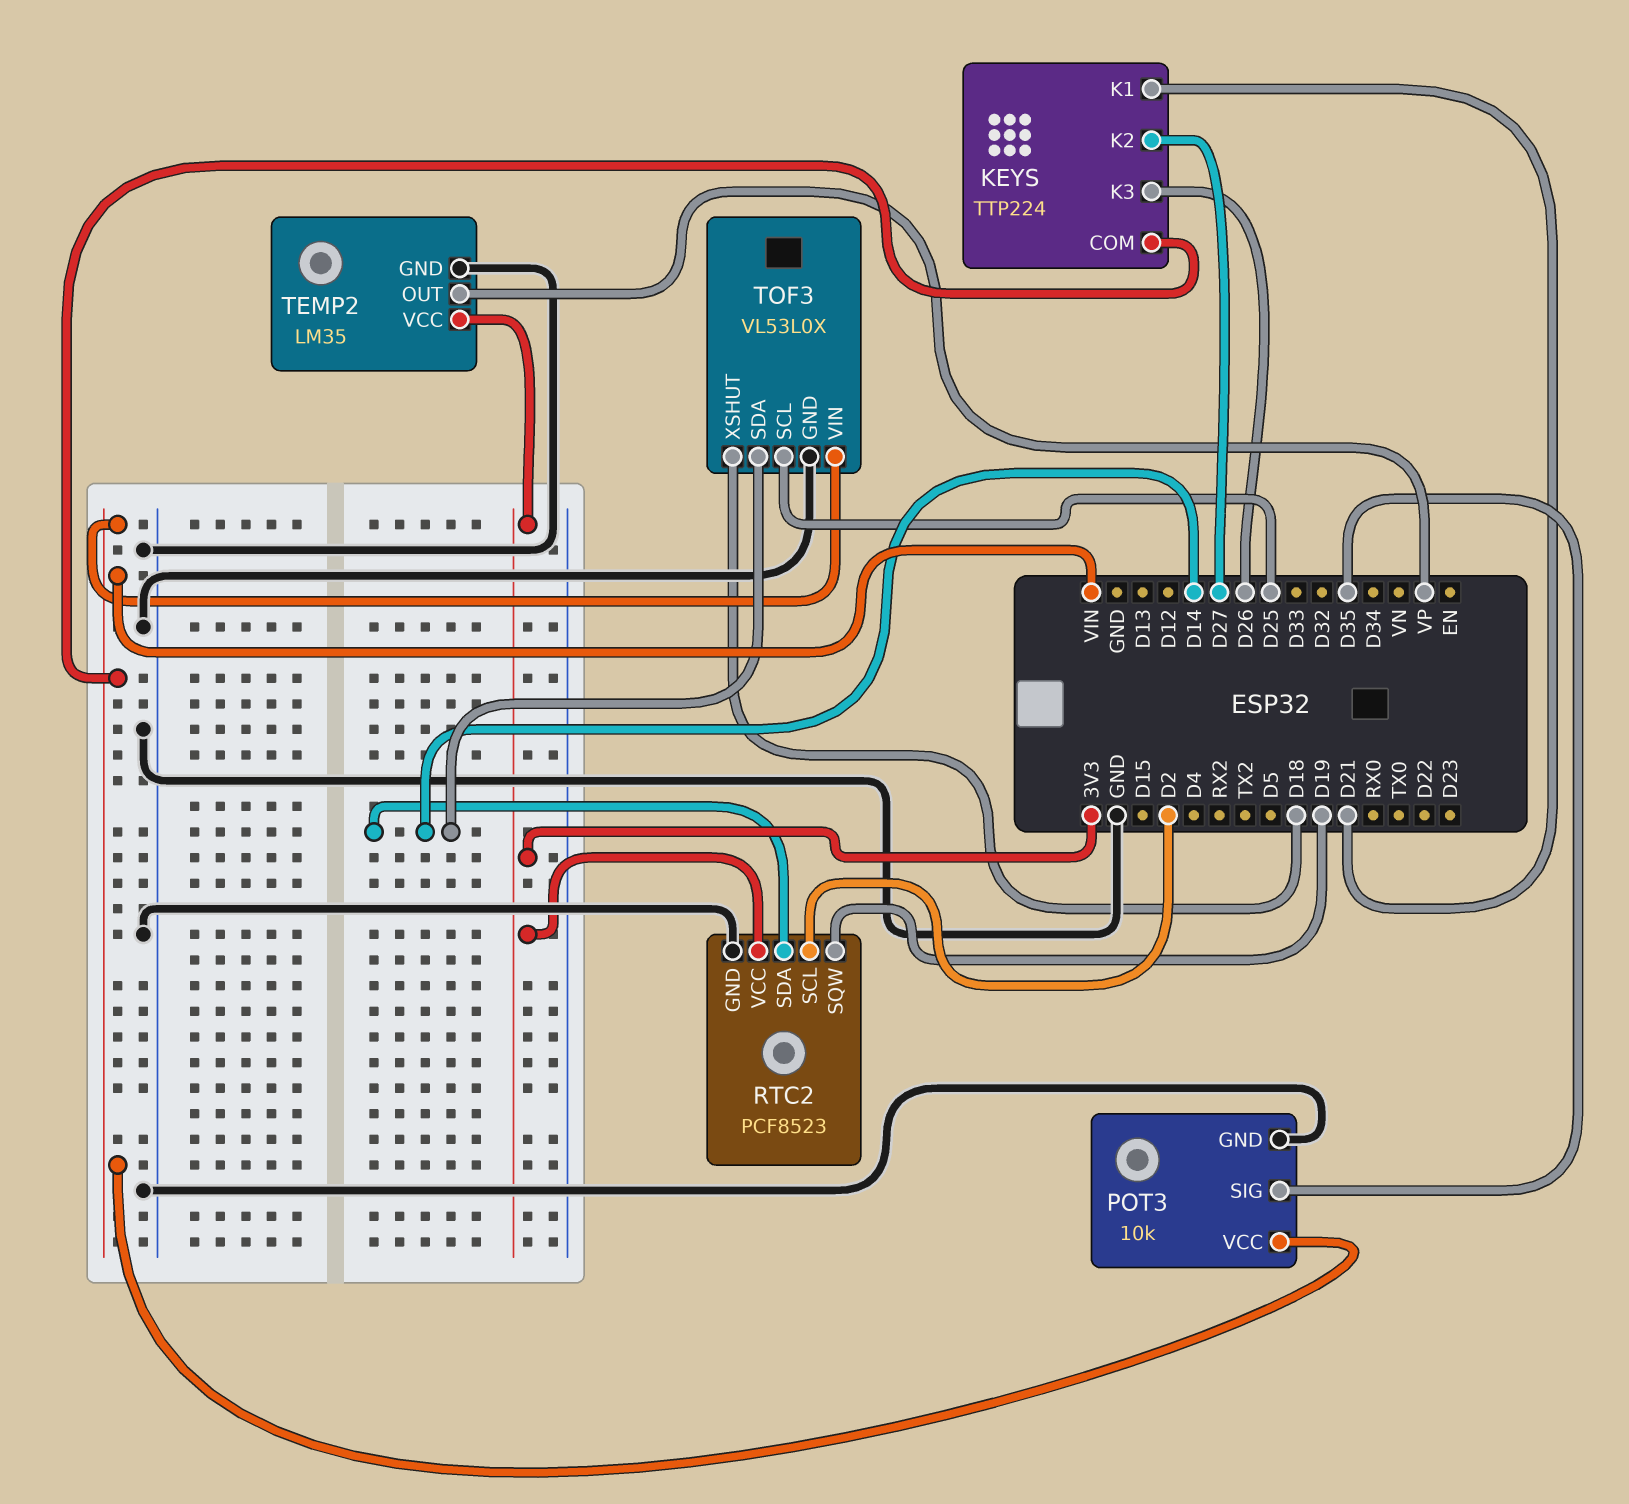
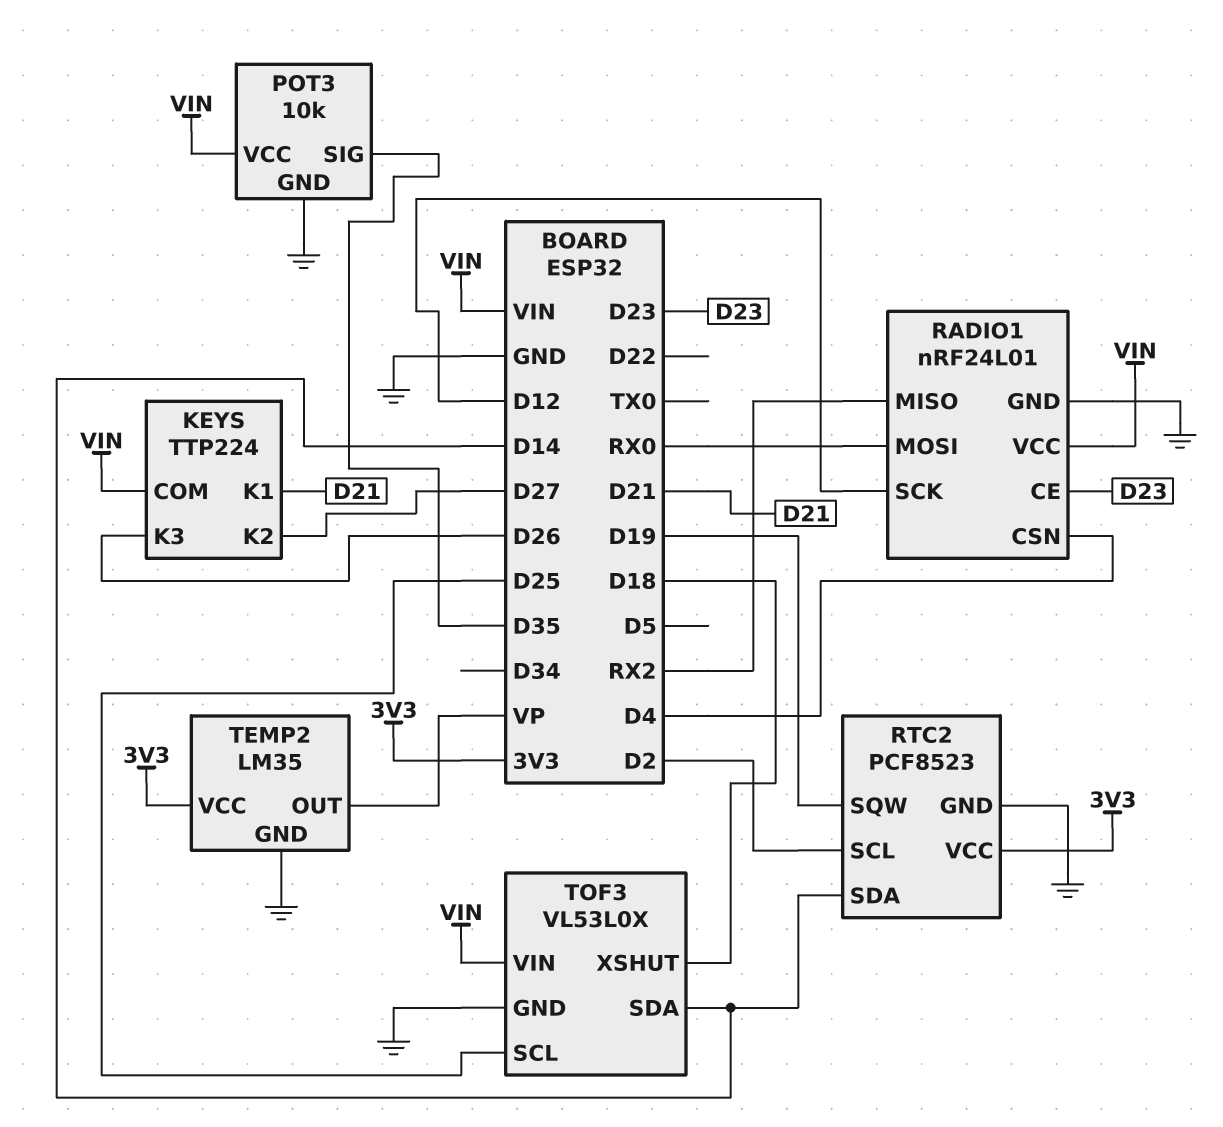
RADIO1: none -> nRF24L01
RADIO1 pin CE: none -> D23
RADIO1 pin CSN: none -> D4
RADIO1 pin GND: none -> GND
RADIO1 pin MISO: none -> RX2
RADIO1 pin MOSI: none -> RX0
RADIO1 pin SCK: none -> D12
RADIO1 pin VCC: none -> VIN

